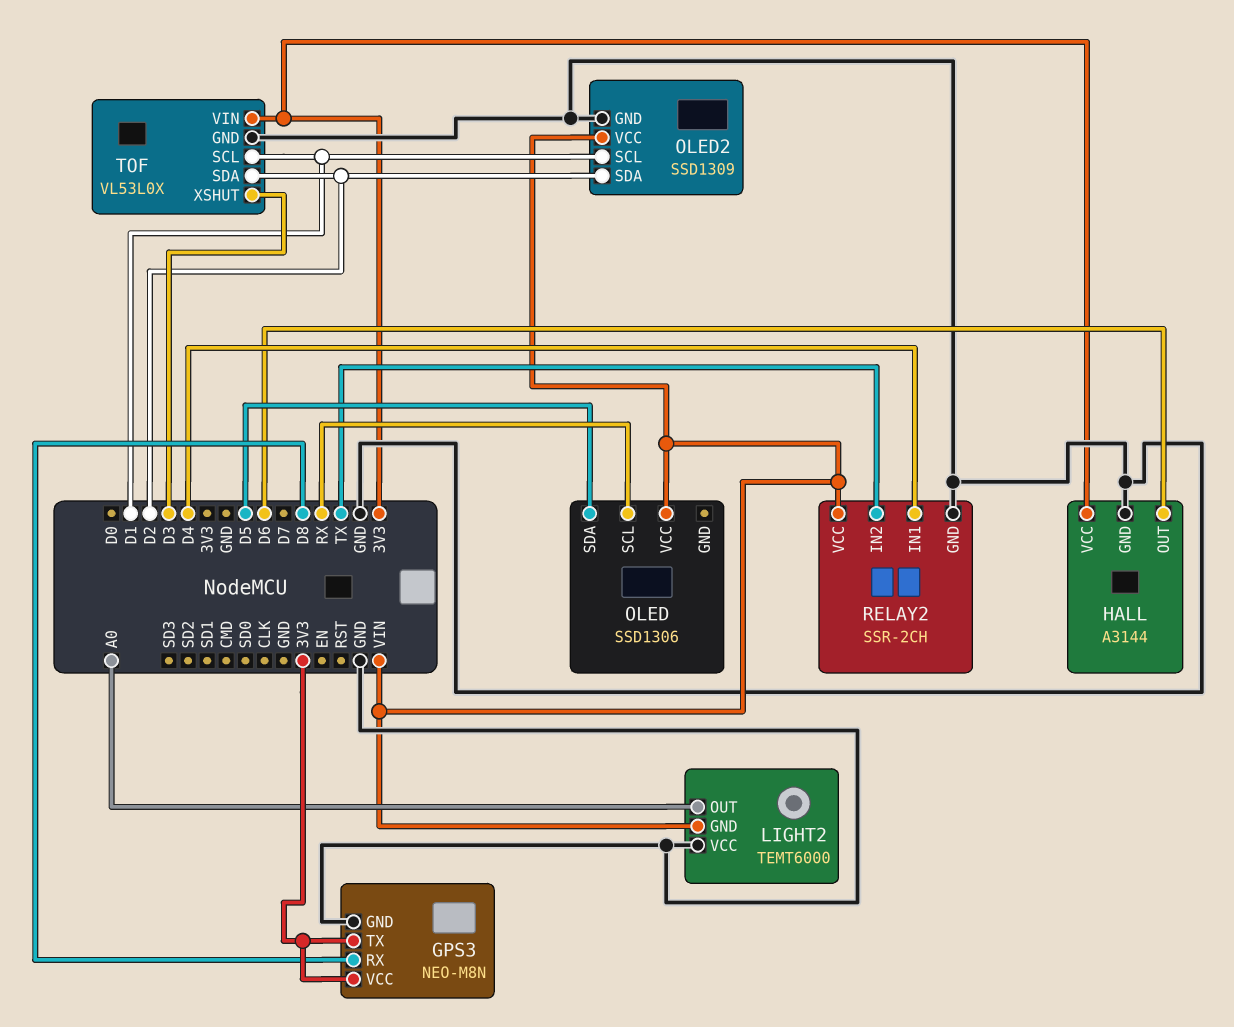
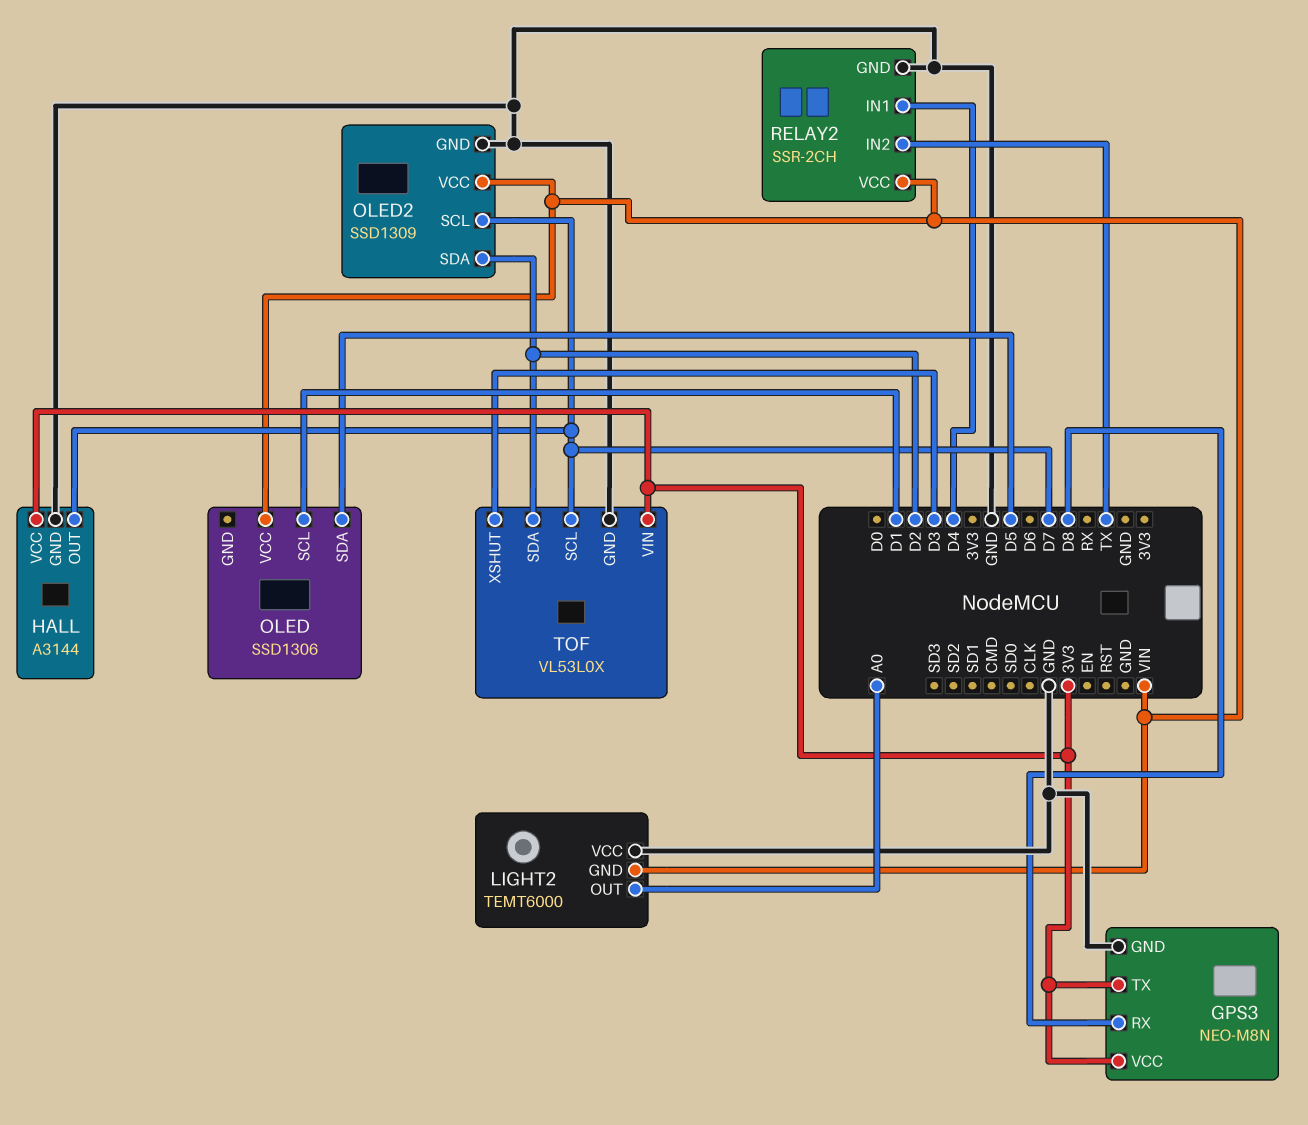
HALL pin OUT: D6 -> D7
OLED pin SCL: RX -> D1
OLED2 pin SCL: D1 -> D7
TOF pin SCL: D1 -> D7

